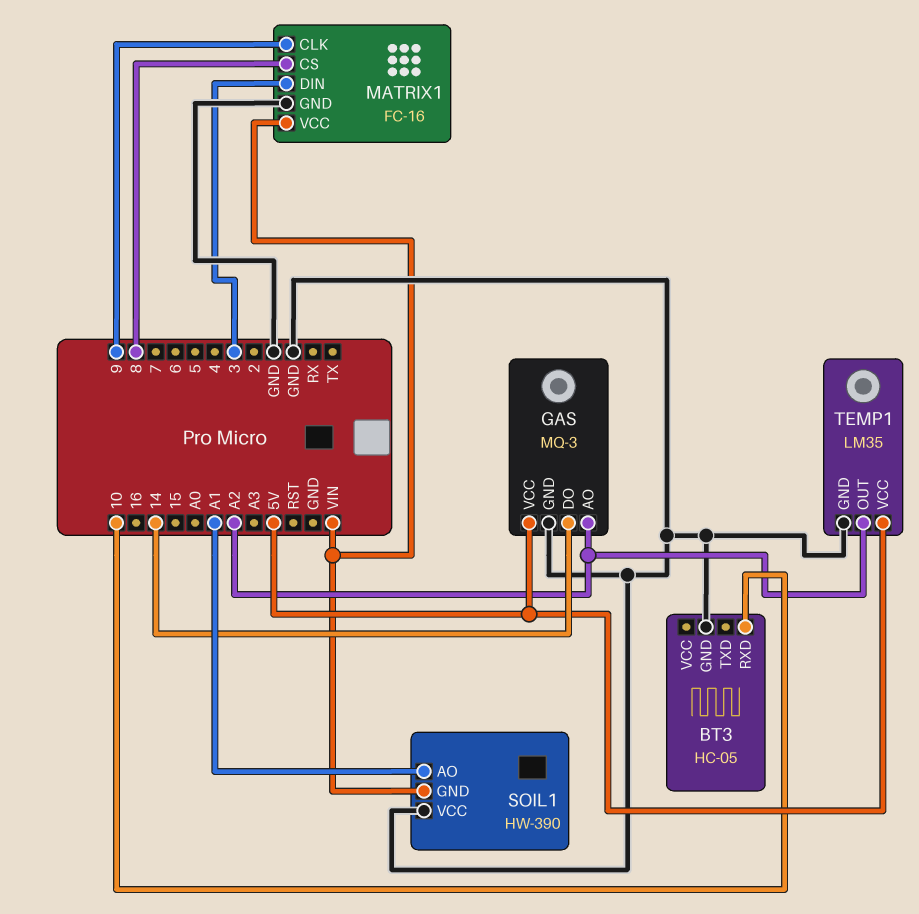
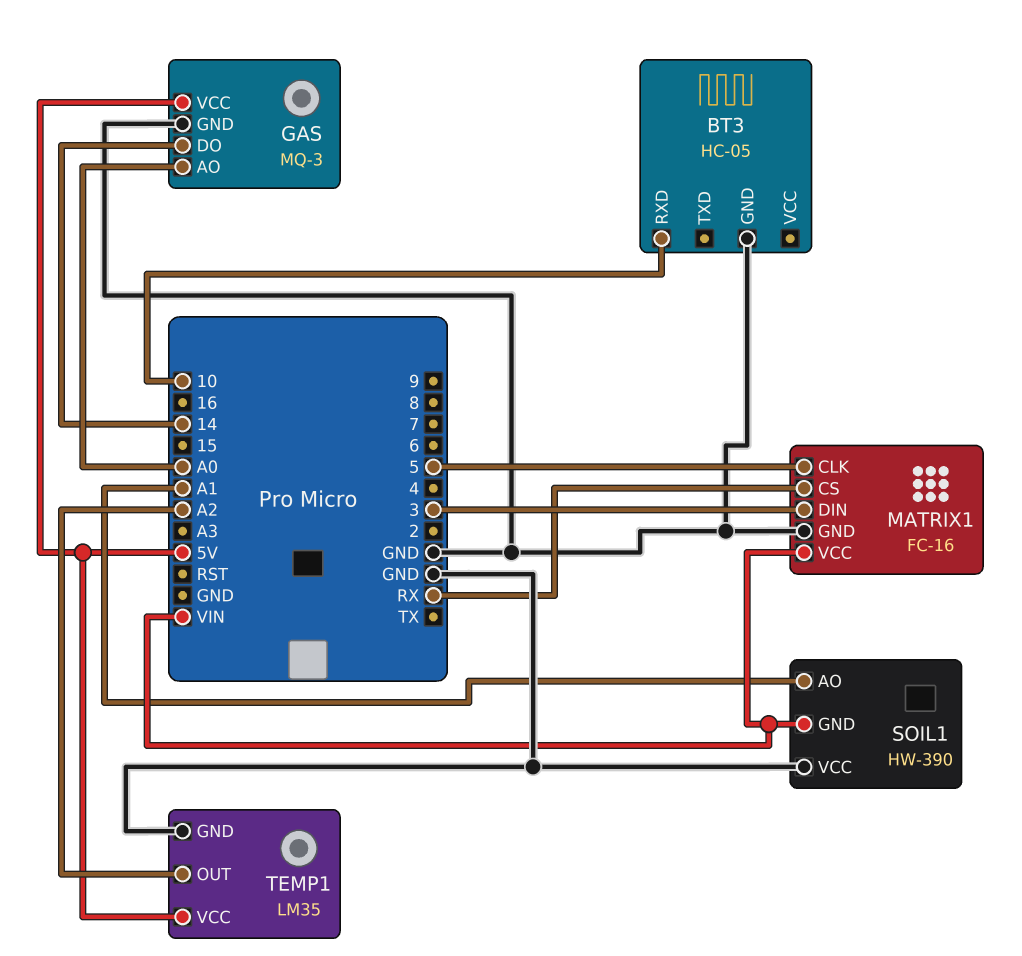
GAS pin AO: A2 -> A0
MATRIX1 pin CLK: 9 -> 5
MATRIX1 pin CS: 8 -> RX

